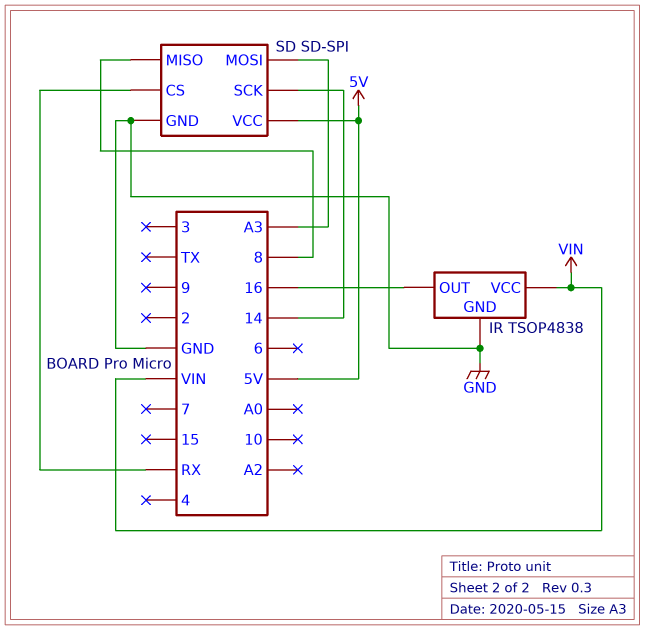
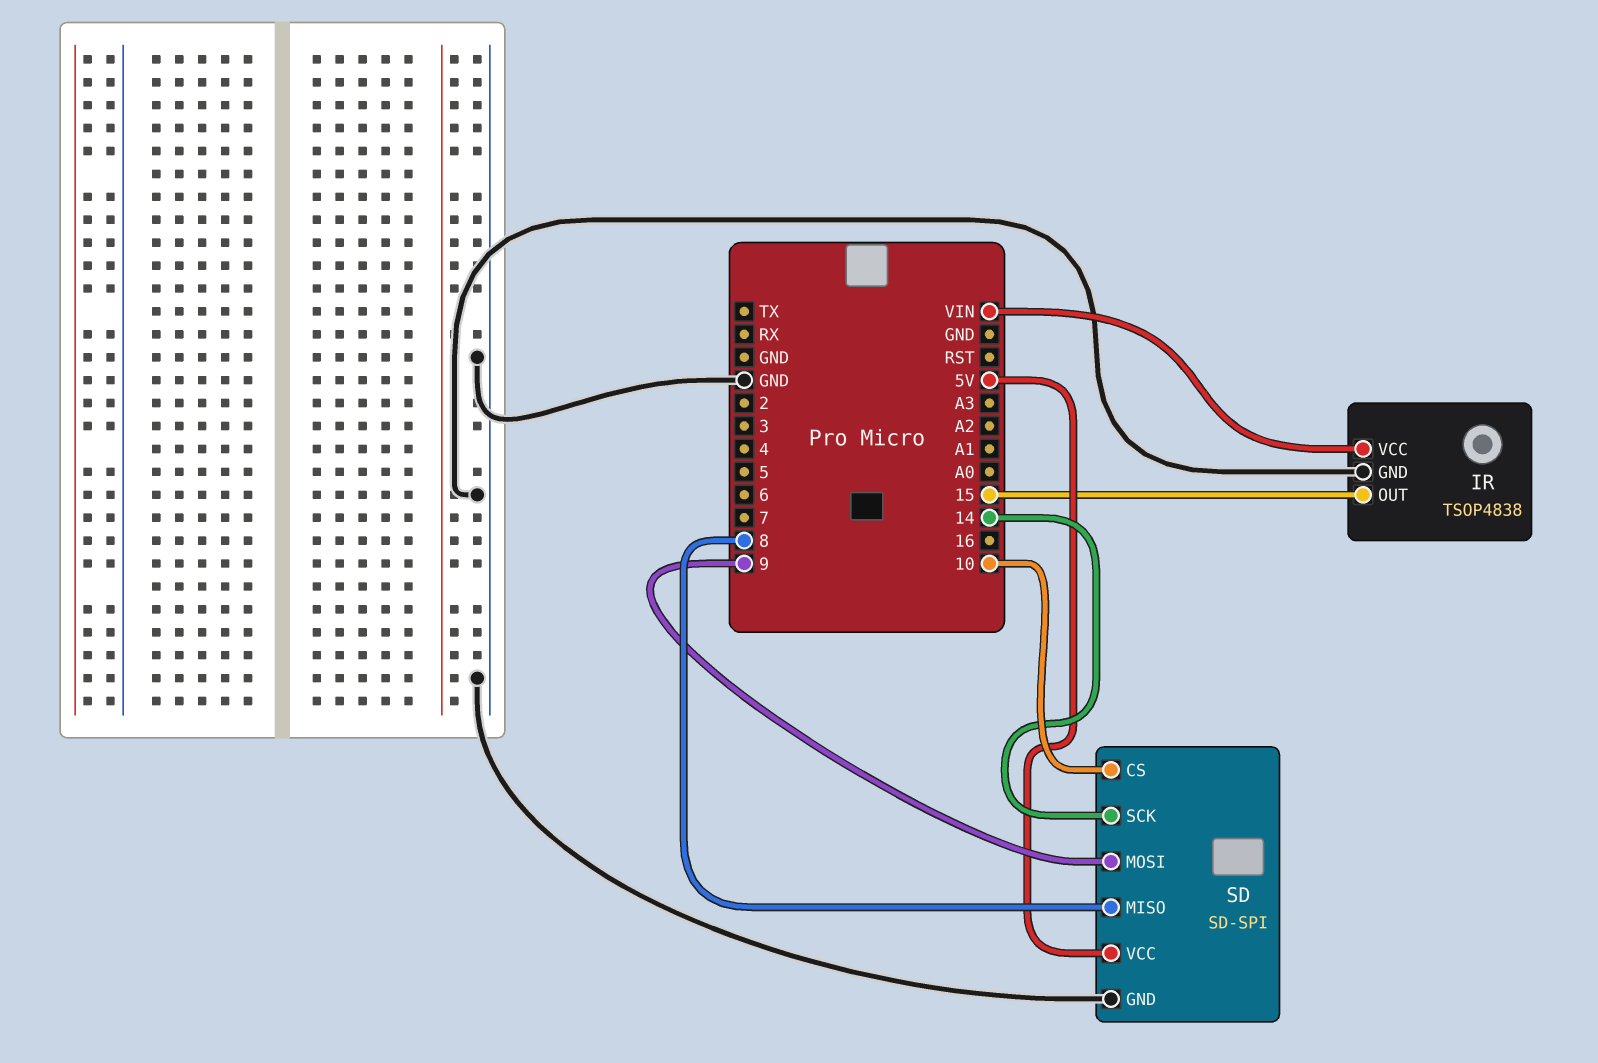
IR pin OUT: 16 -> 15
SD pin CS: RX -> 10
SD pin MOSI: A3 -> 9

